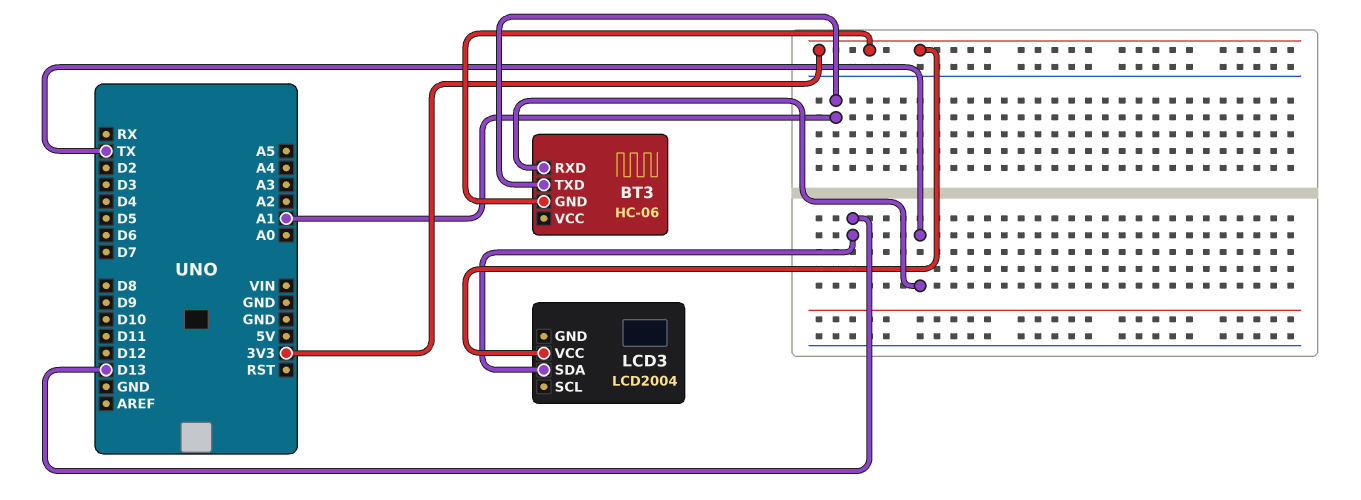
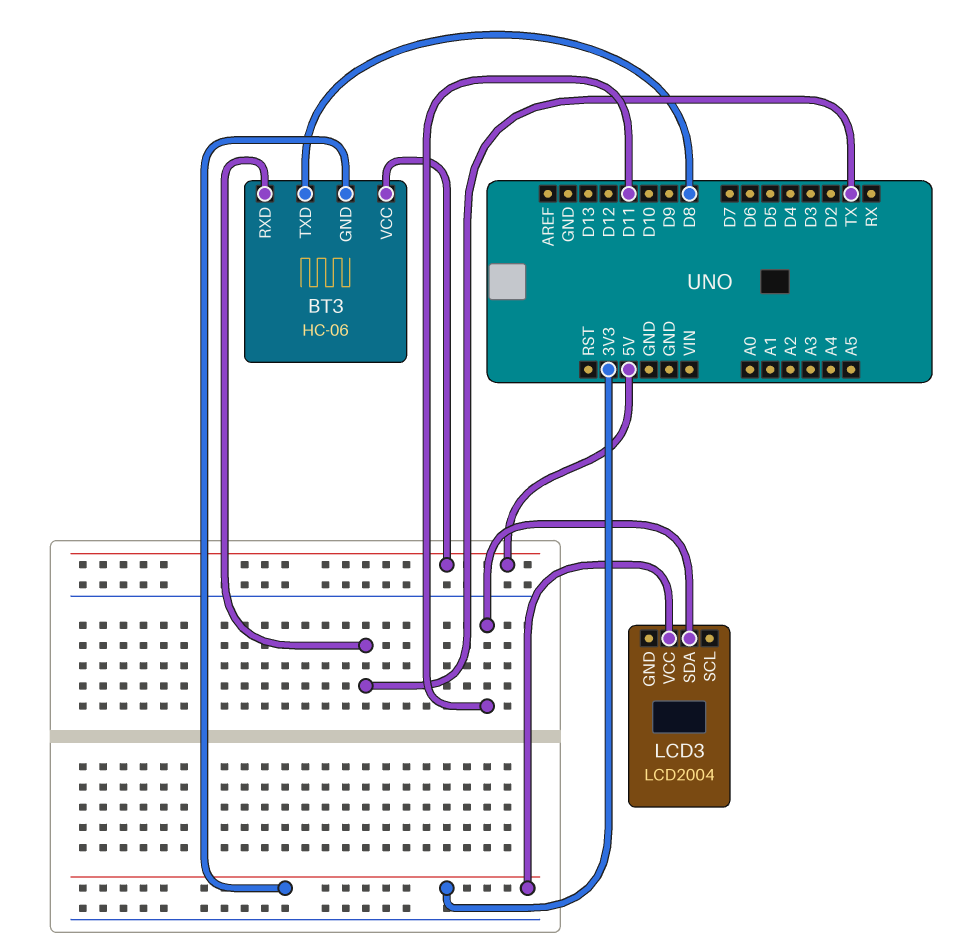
BT3 pin TXD: A1 -> D8
BT3 pin VCC: none -> 5V
LCD3 pin SDA: D13 -> D11

